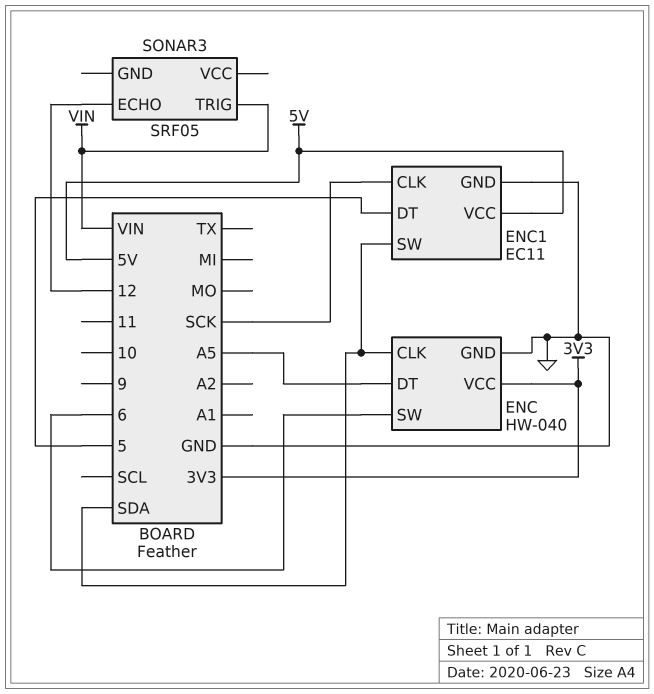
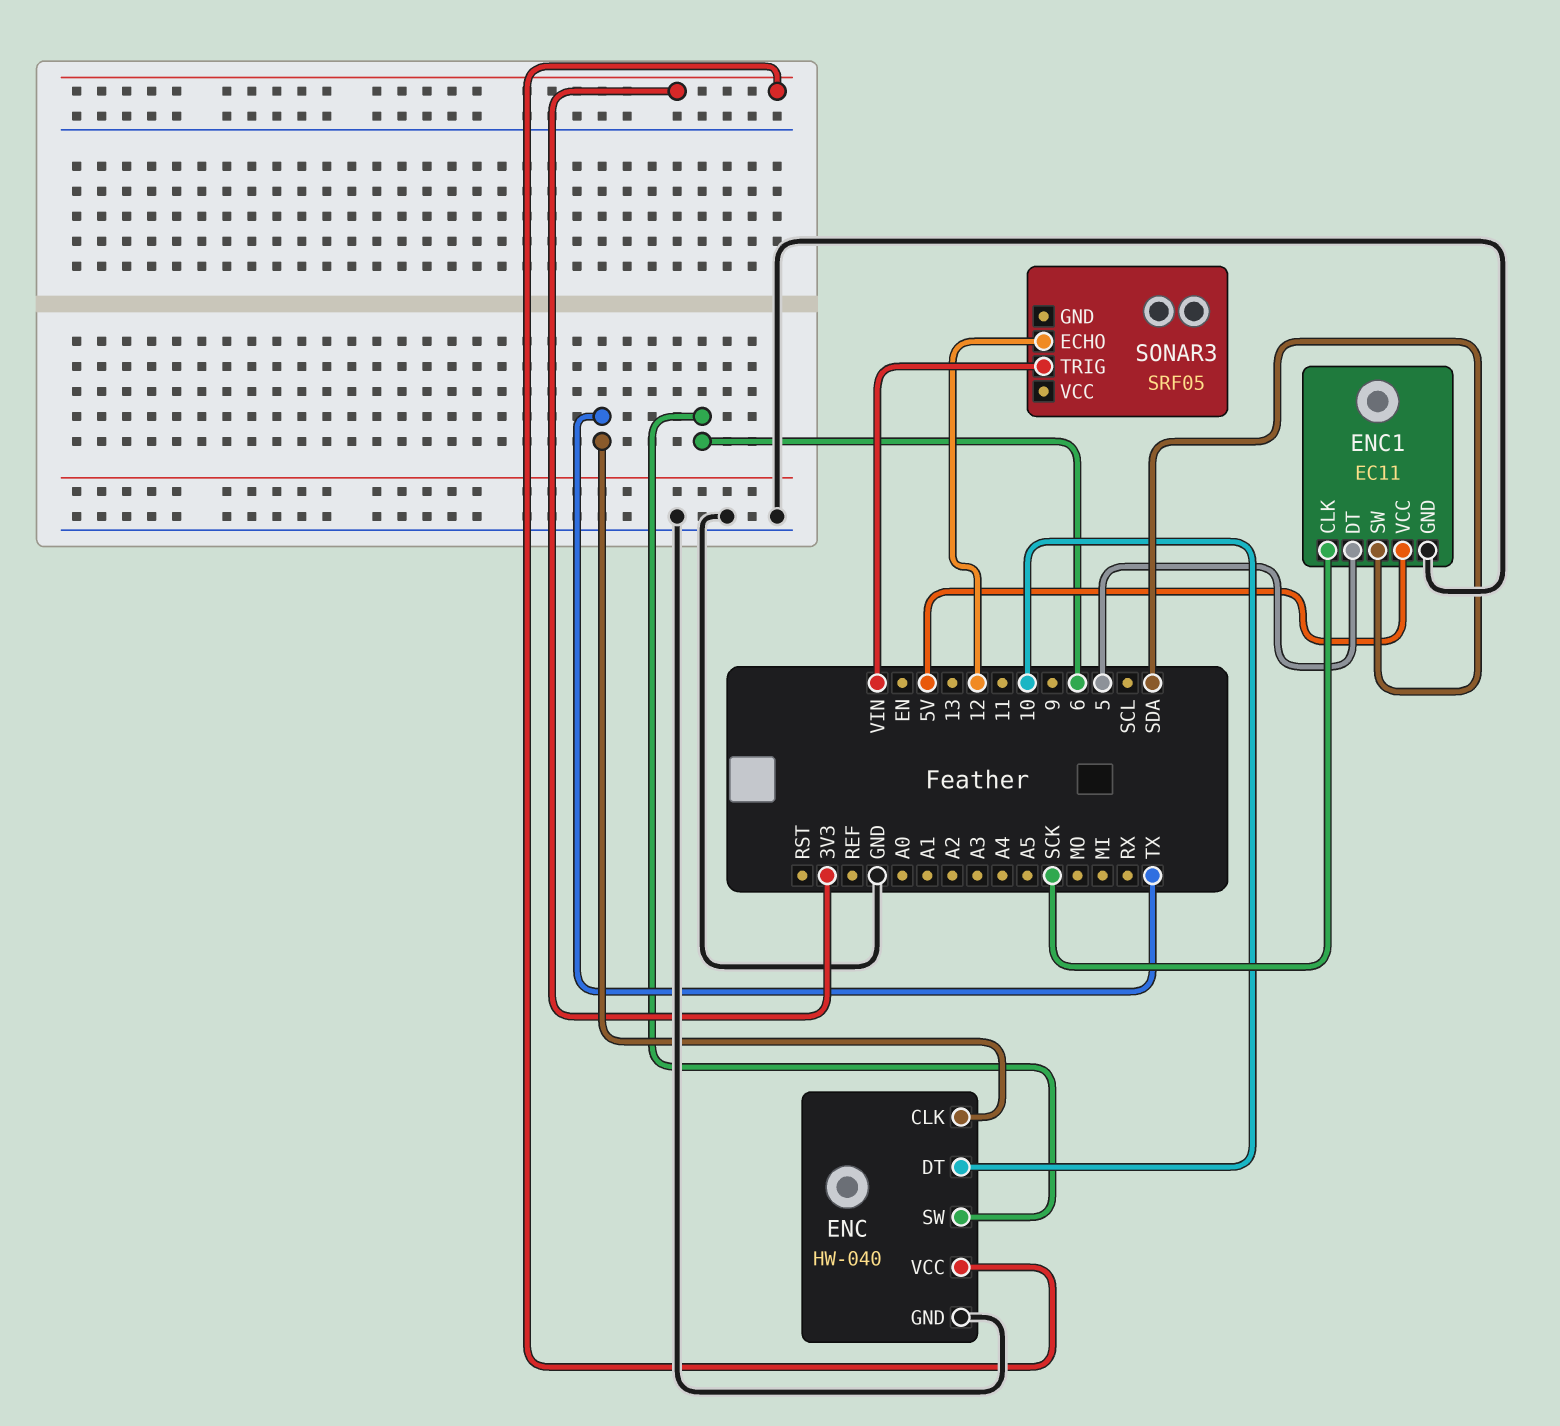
ENC pin CLK: SDA -> TX
ENC pin DT: A5 -> 10

